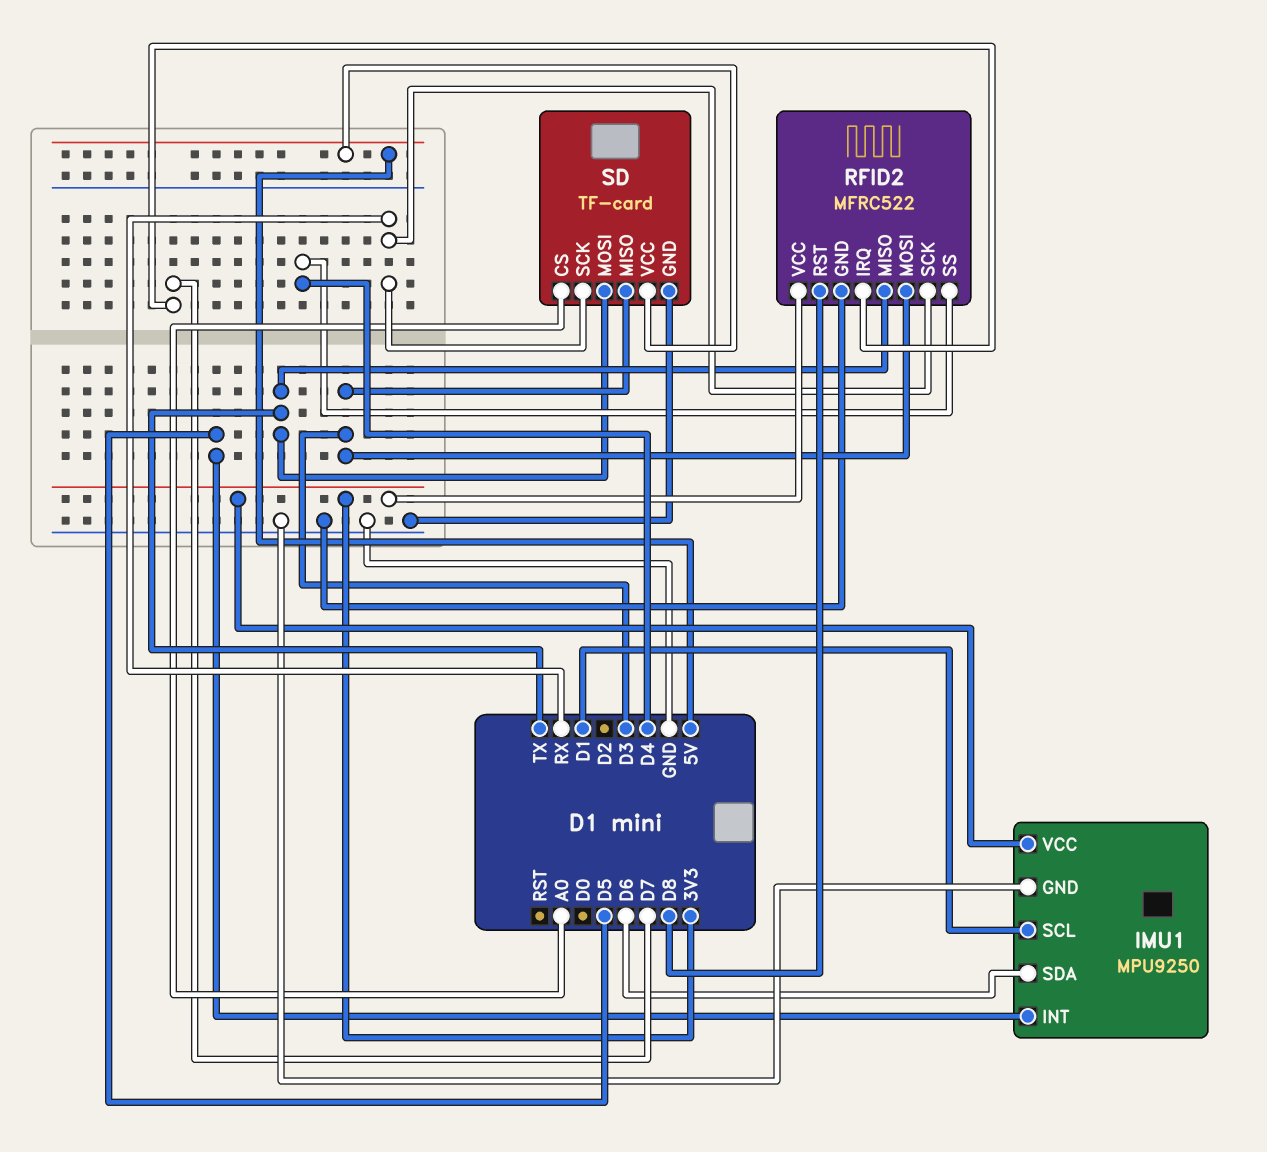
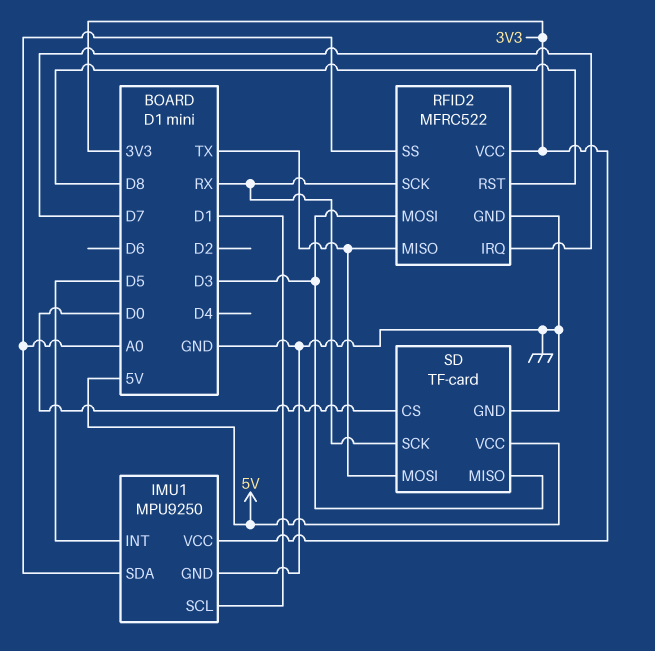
IMU1 pin SDA: D6 -> A0
RFID2 pin SS: D4 -> A0
SD pin CS: A0 -> D0

